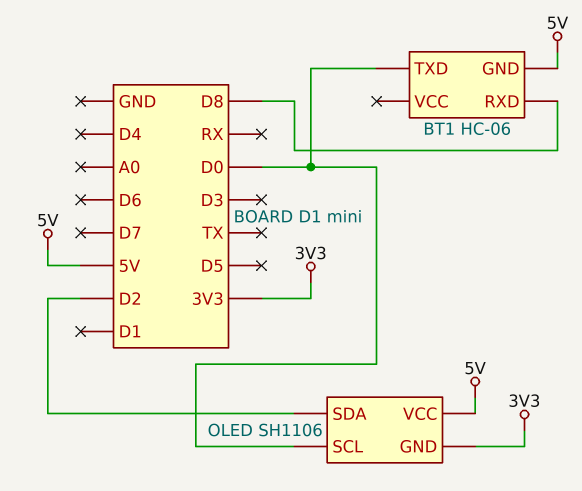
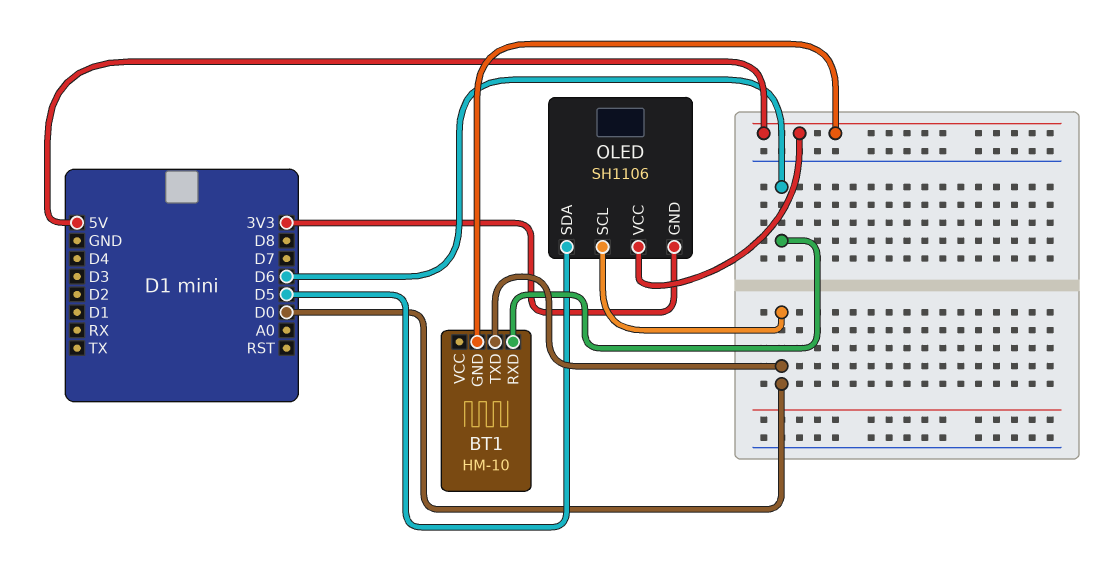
BT1: HC-06 -> HM-10
BT1 pin RXD: D8 -> D6
OLED pin SDA: D2 -> D5

